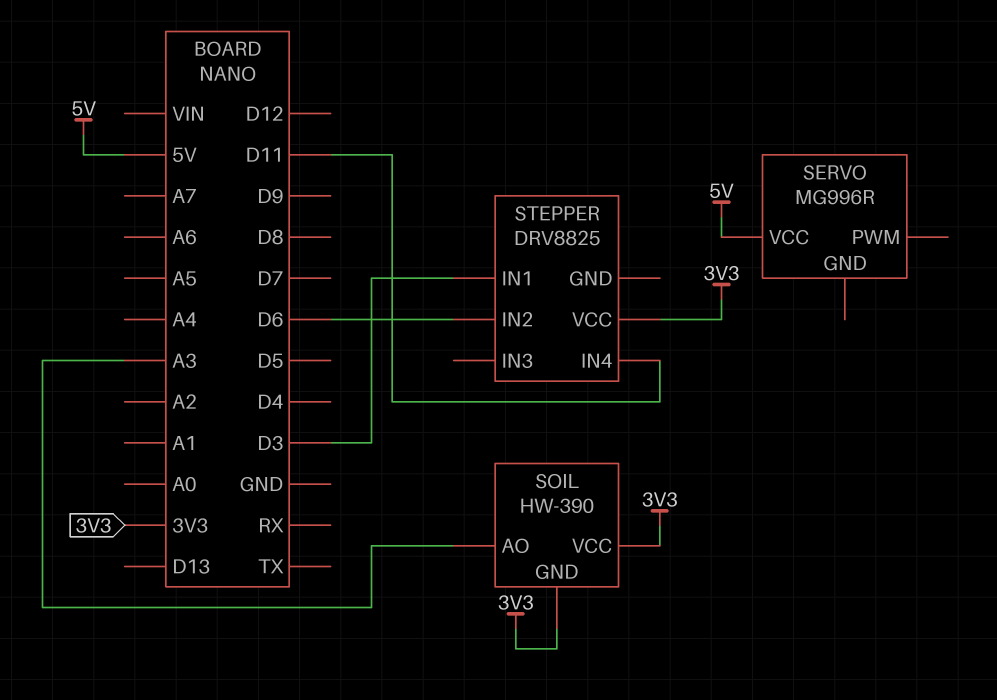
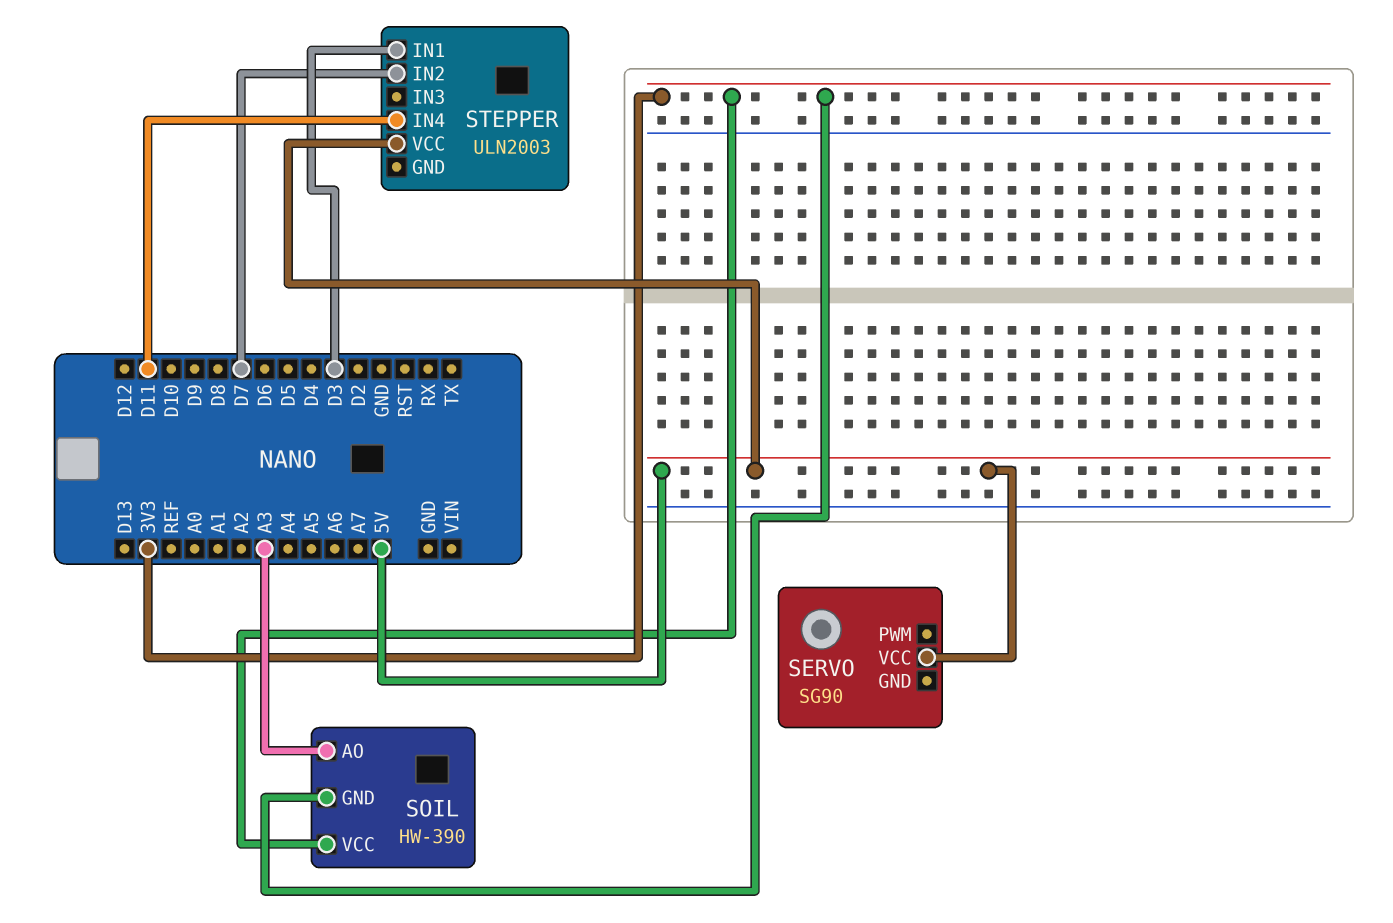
SERVO: MG996R -> SG90
STEPPER: DRV8825 -> ULN2003
STEPPER pin IN2: D6 -> D7
STEPPER pin VCC: 3V3 -> 5V

